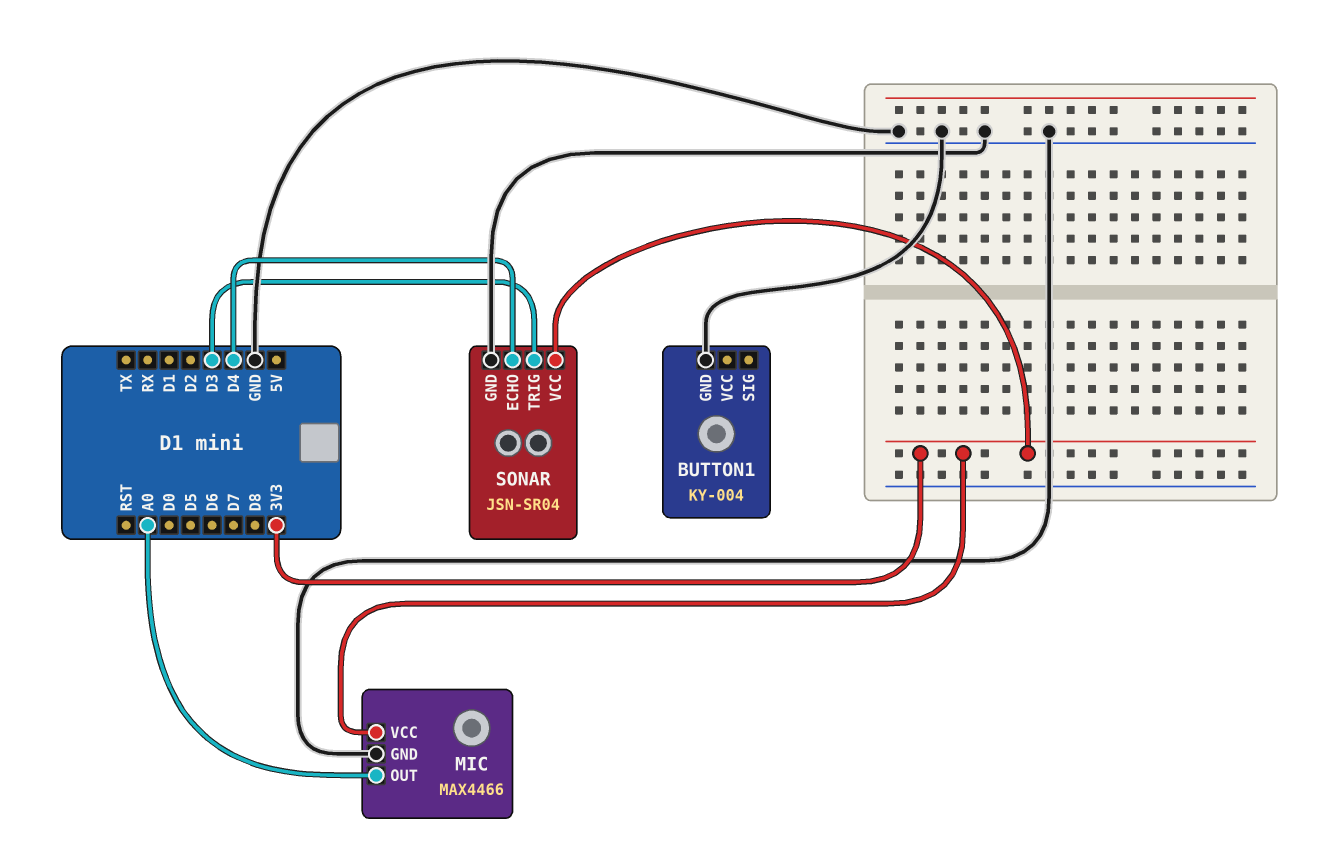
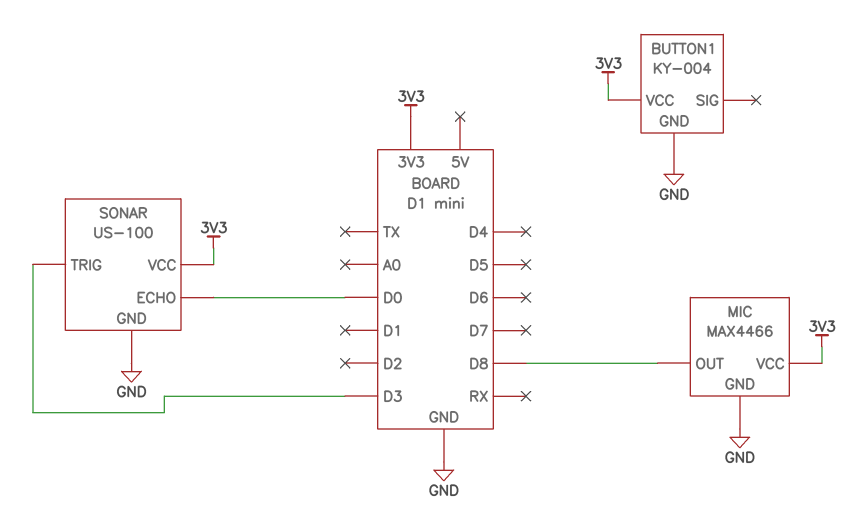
BUTTON1 pin VCC: none -> 3V3
MIC pin OUT: A0 -> D8
SONAR: JSN-SR04 -> US-100
SONAR pin ECHO: D4 -> D0

